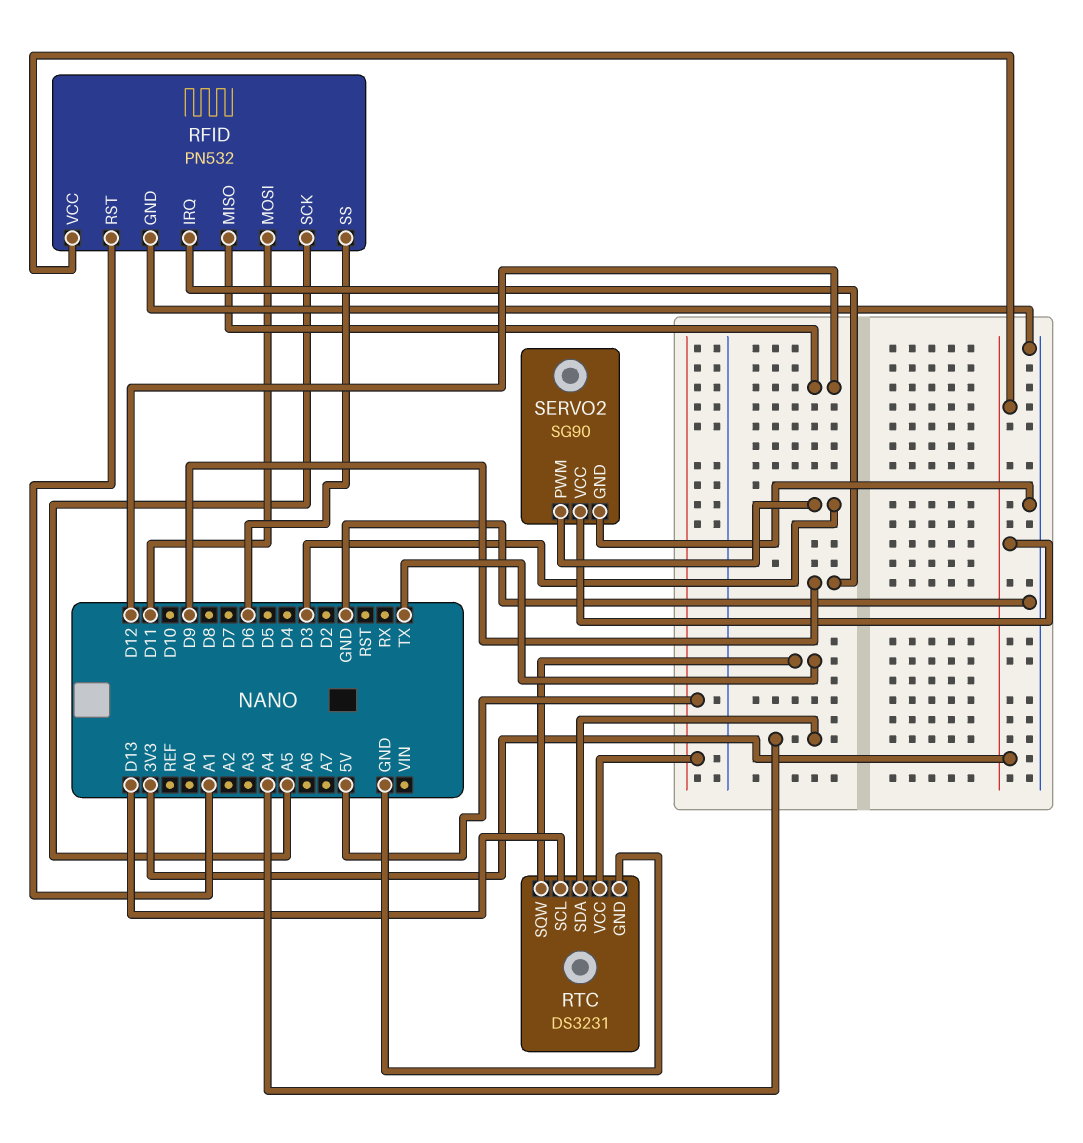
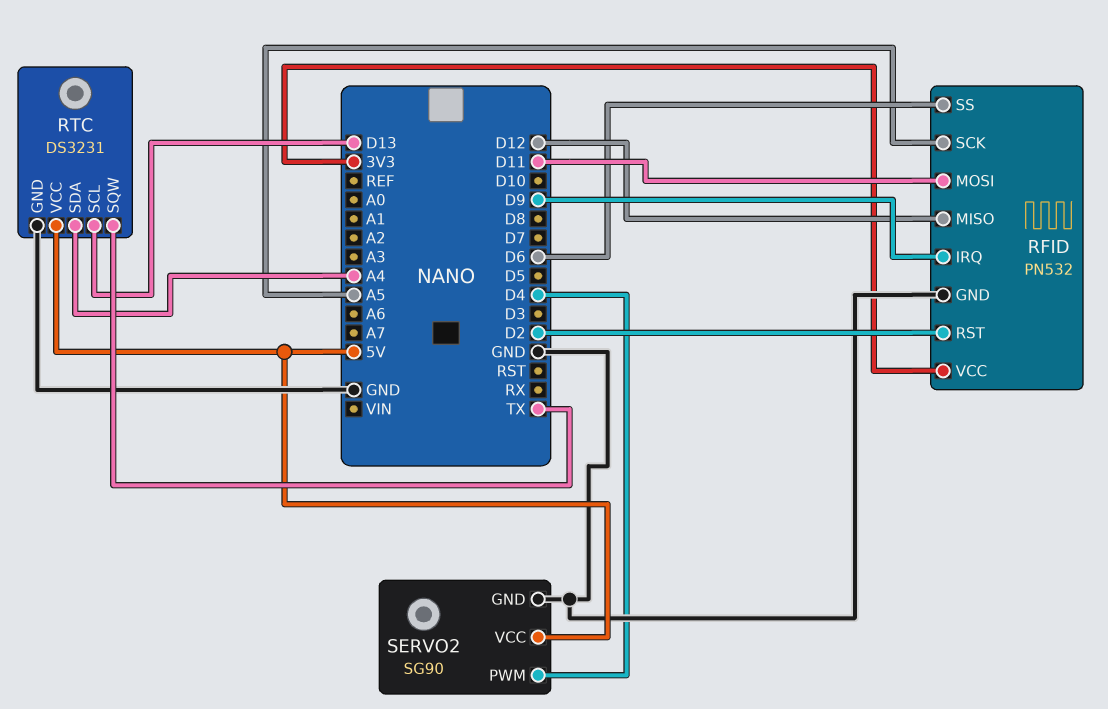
RFID pin RST: A1 -> D2
SERVO2 pin PWM: D3 -> D4
SERVO2 pin VCC: 3V3 -> 5V

